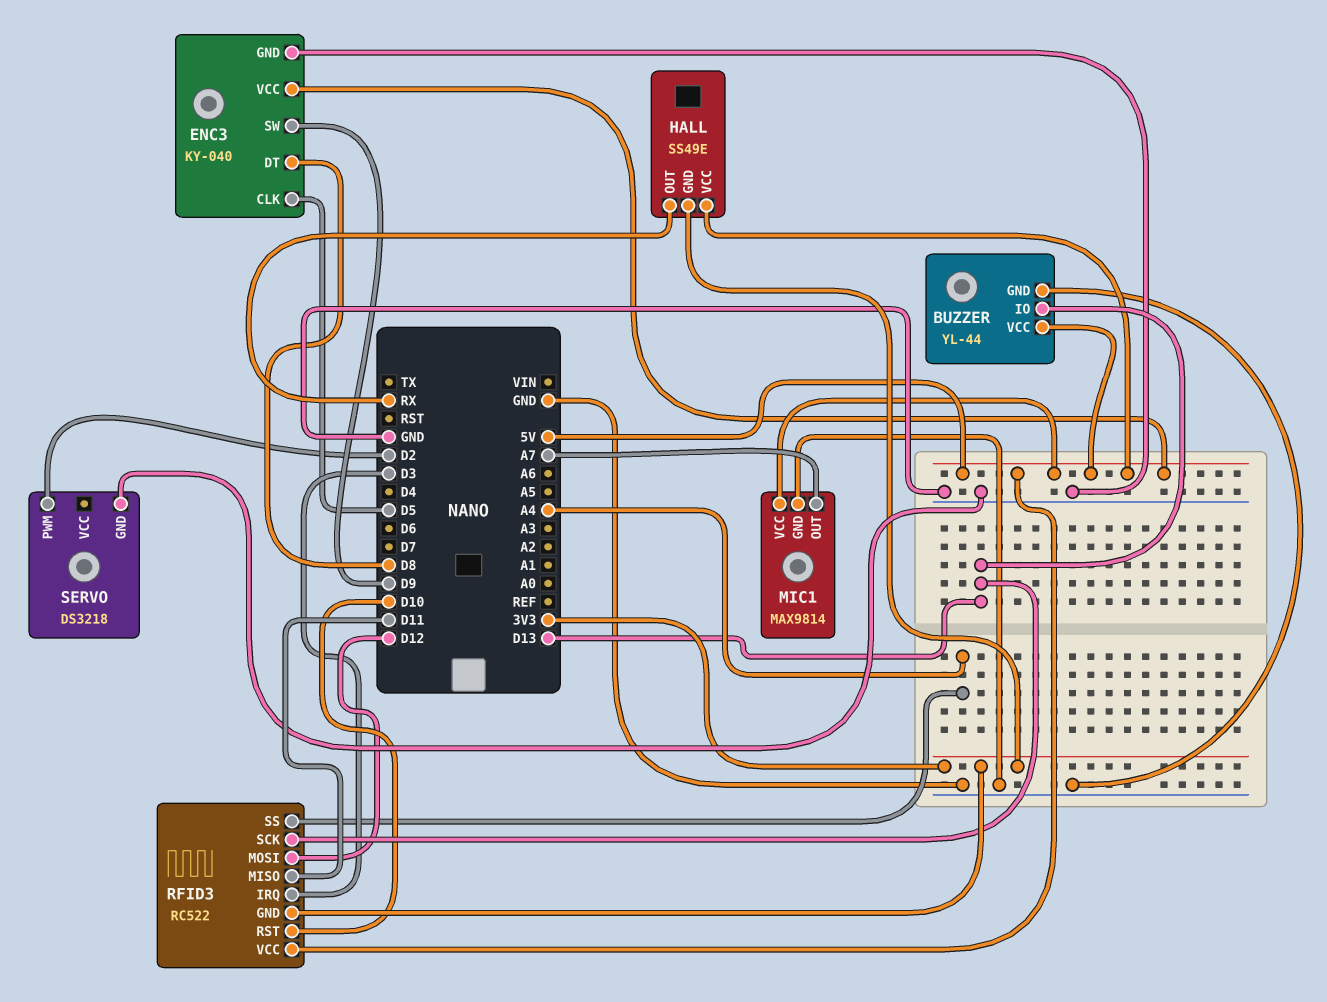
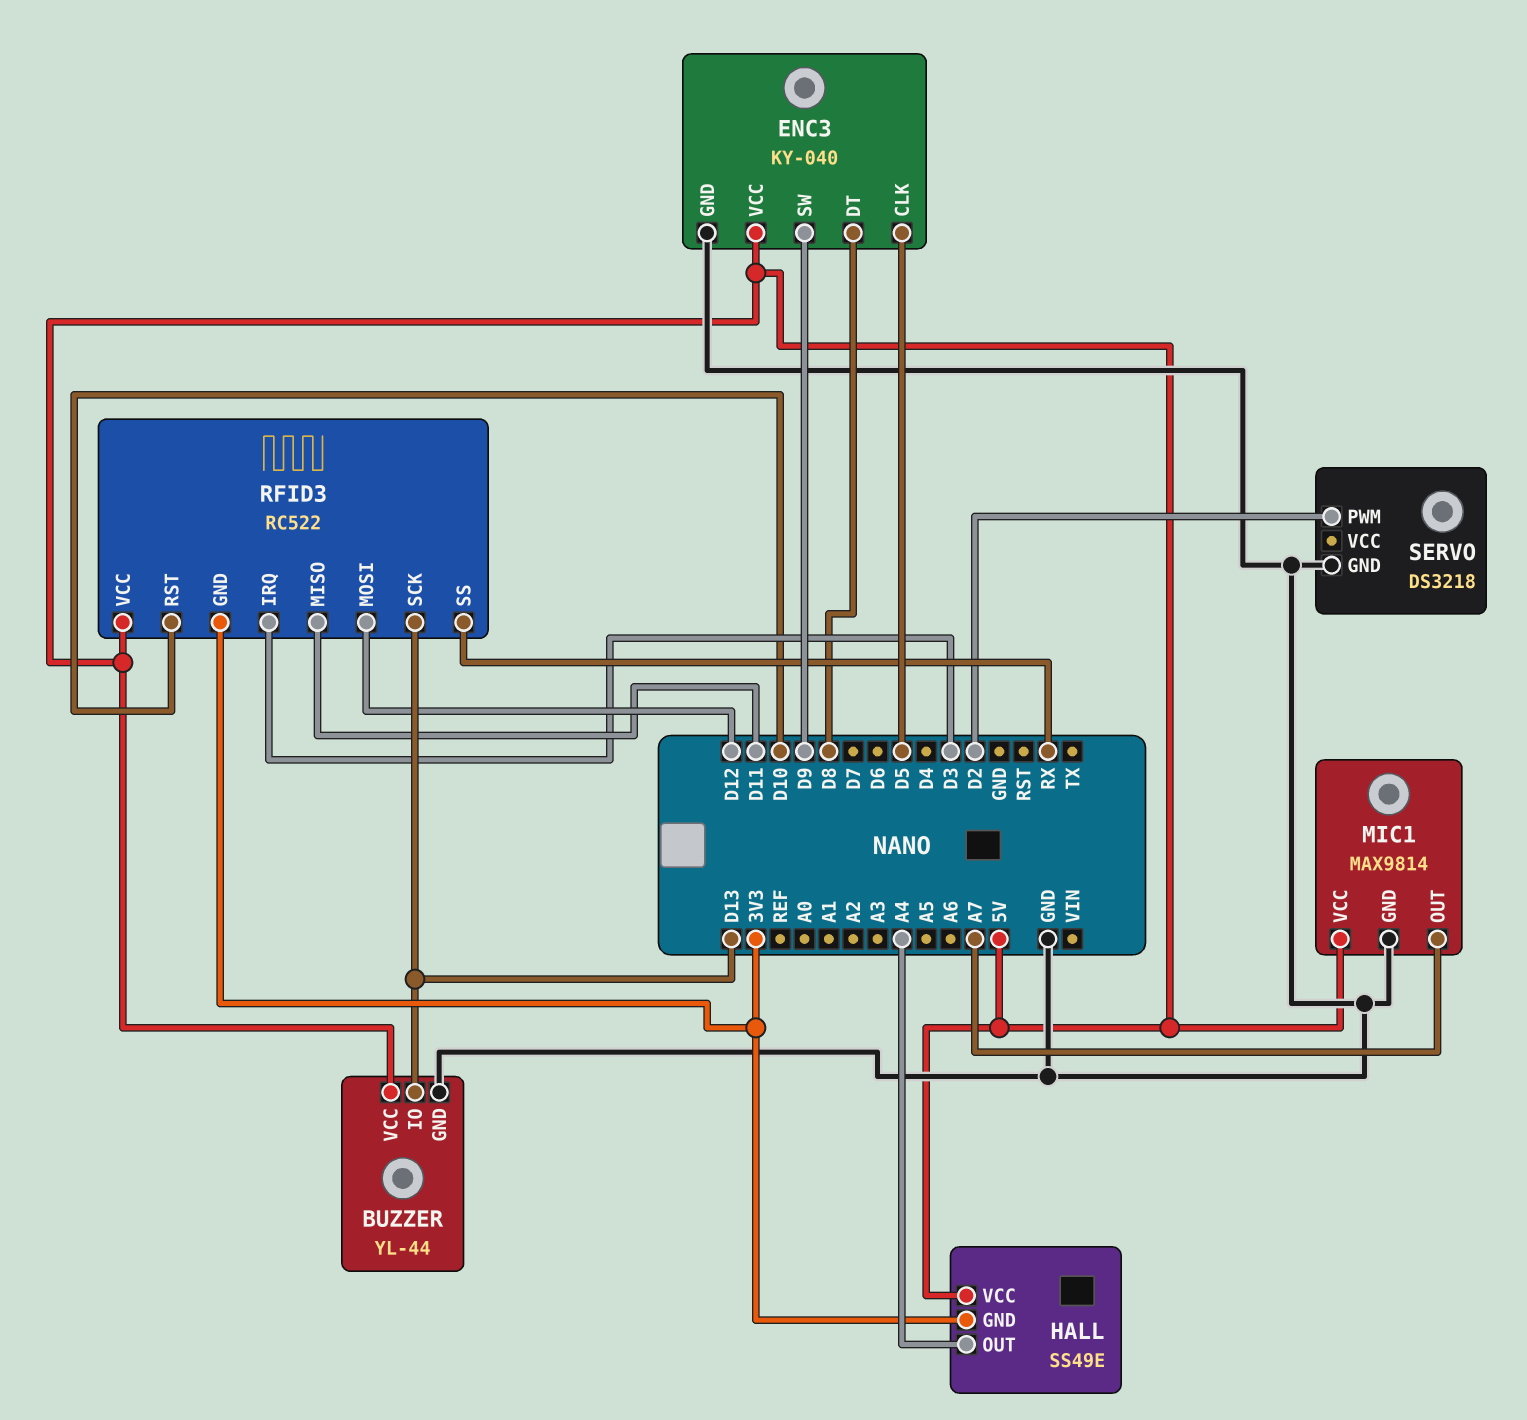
HALL pin OUT: RX -> A4
RFID3 pin SS: A4 -> RX

